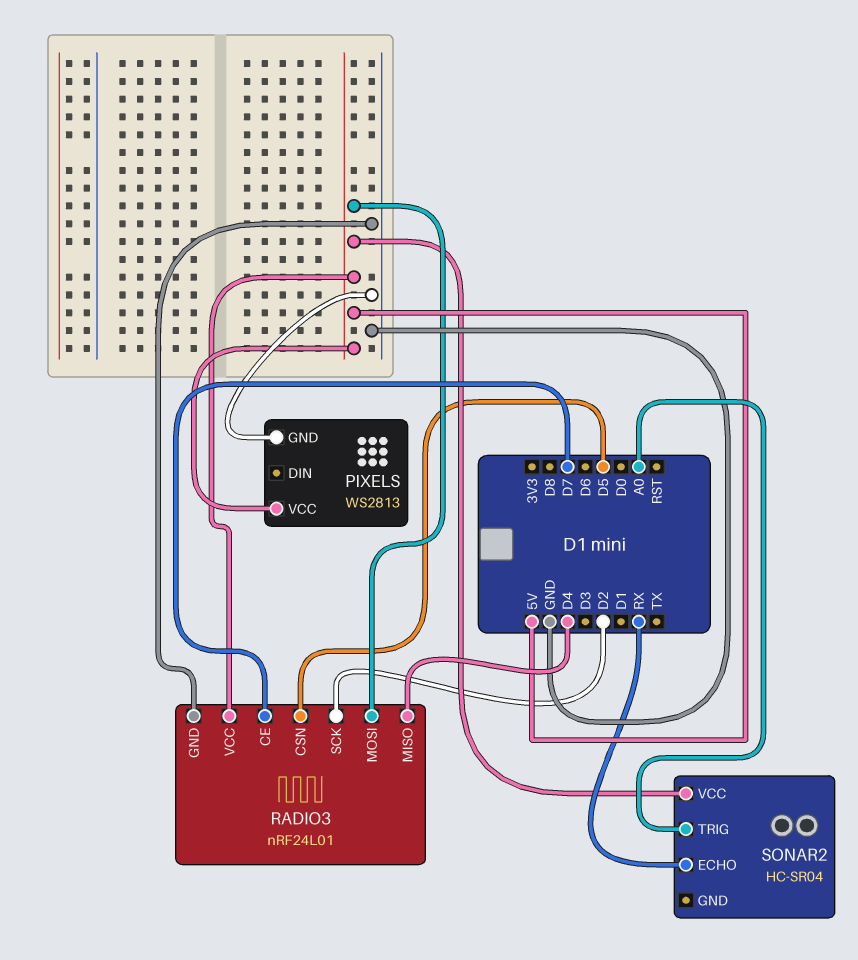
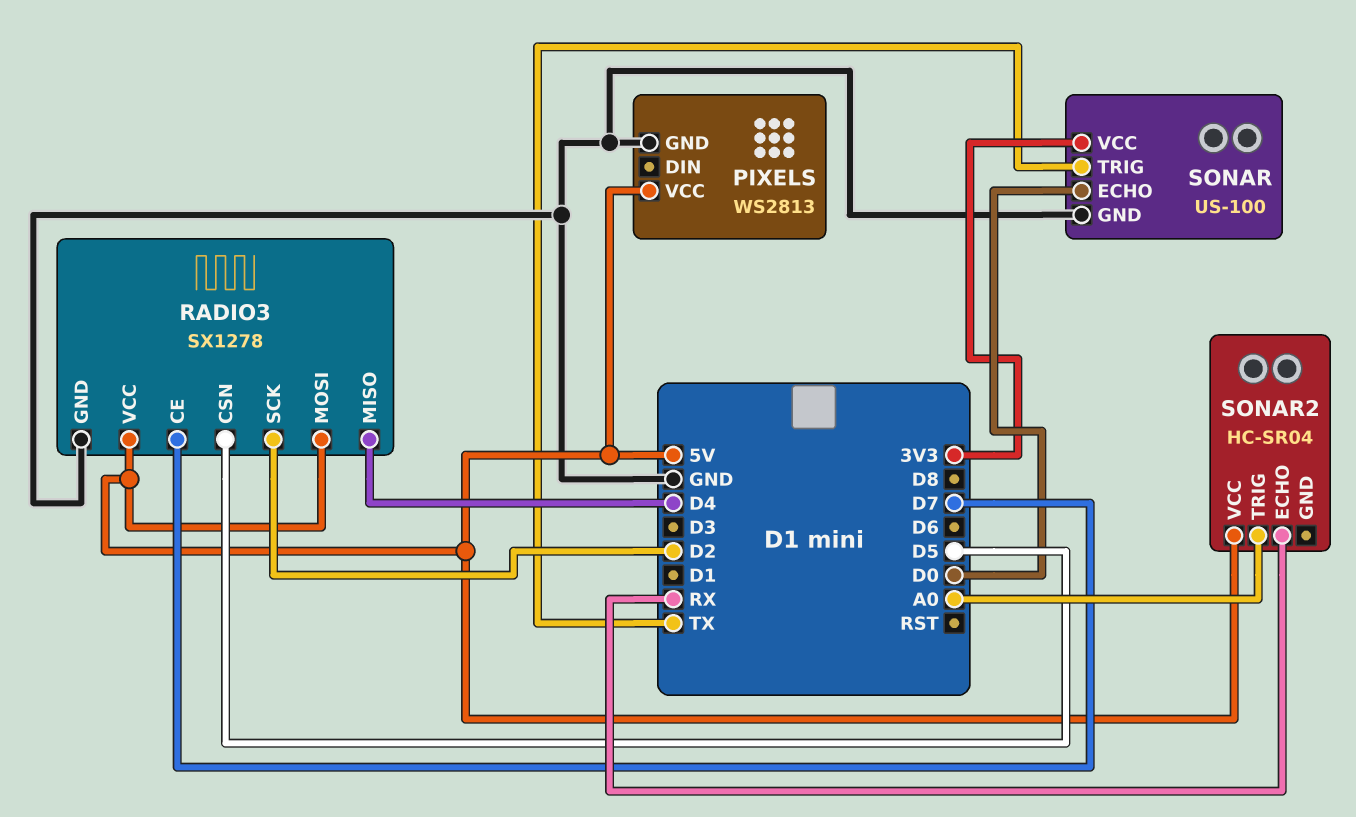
RADIO3: nRF24L01 -> SX1278
SONAR: none -> US-100
SONAR pin ECHO: none -> D0
SONAR pin GND: none -> GND
SONAR pin TRIG: none -> TX
SONAR pin VCC: none -> 3V3

